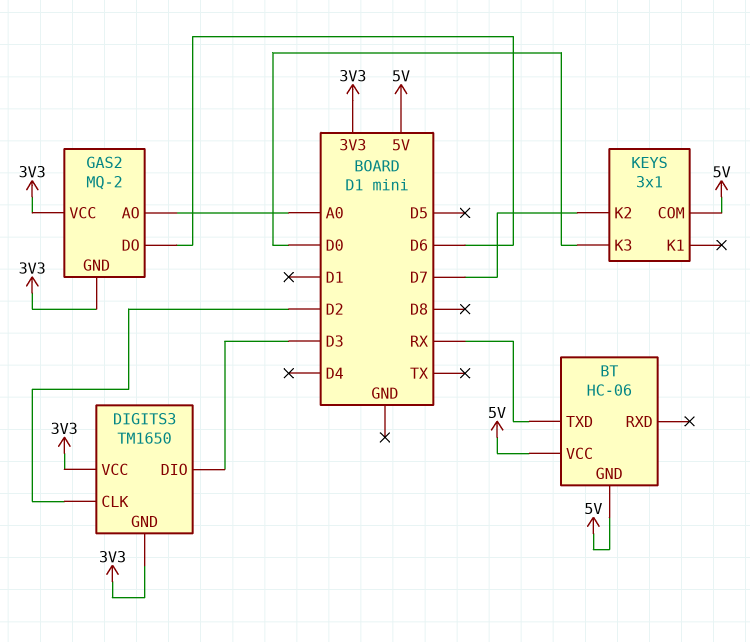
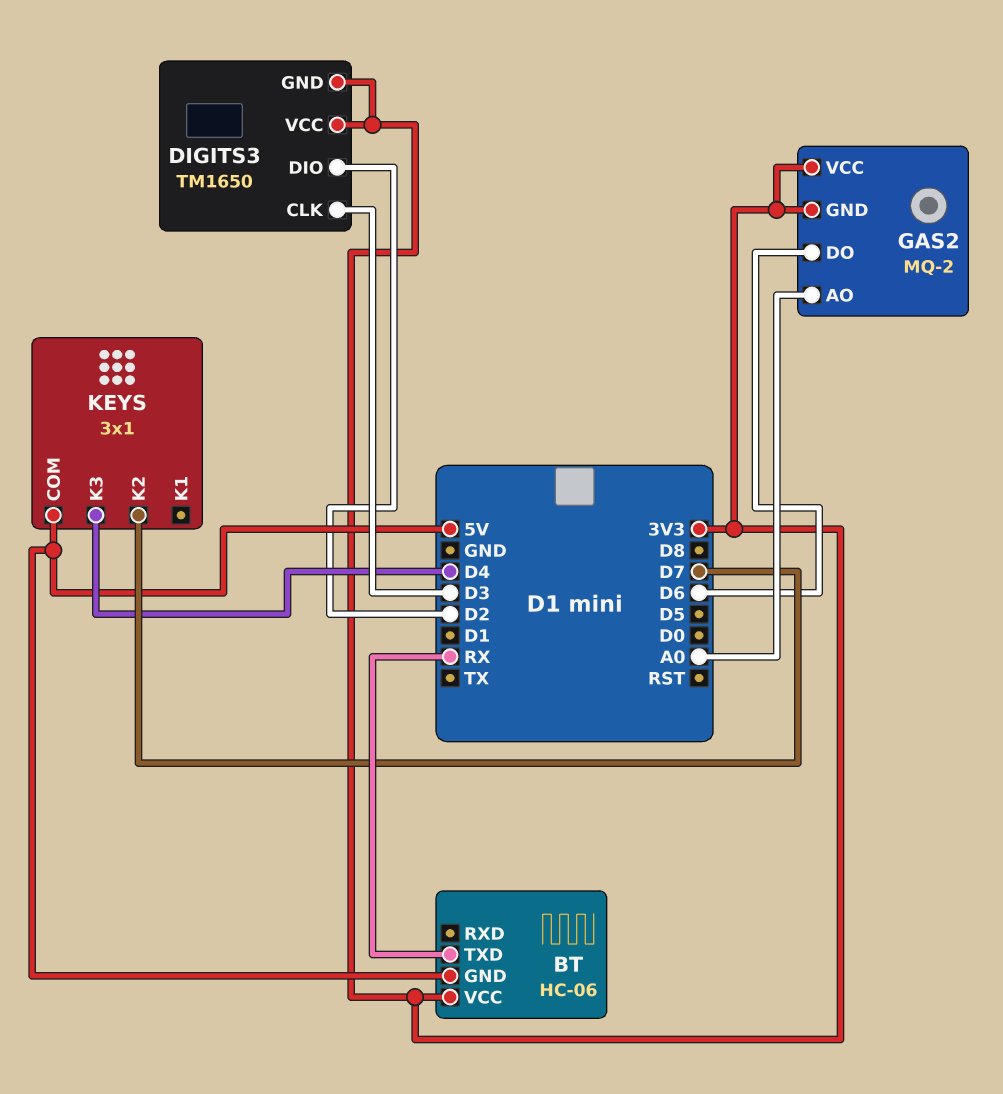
BT pin VCC: 5V -> 3V3
DIGITS3 pin CLK: D2 -> D3
DIGITS3 pin DIO: D3 -> D2
KEYS pin K3: D0 -> D4

